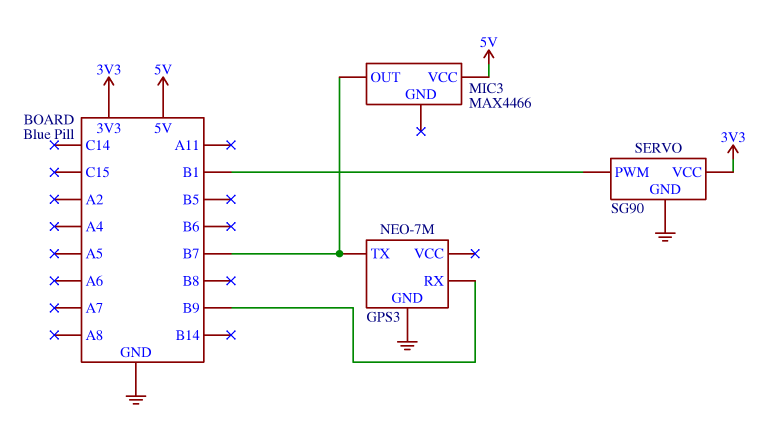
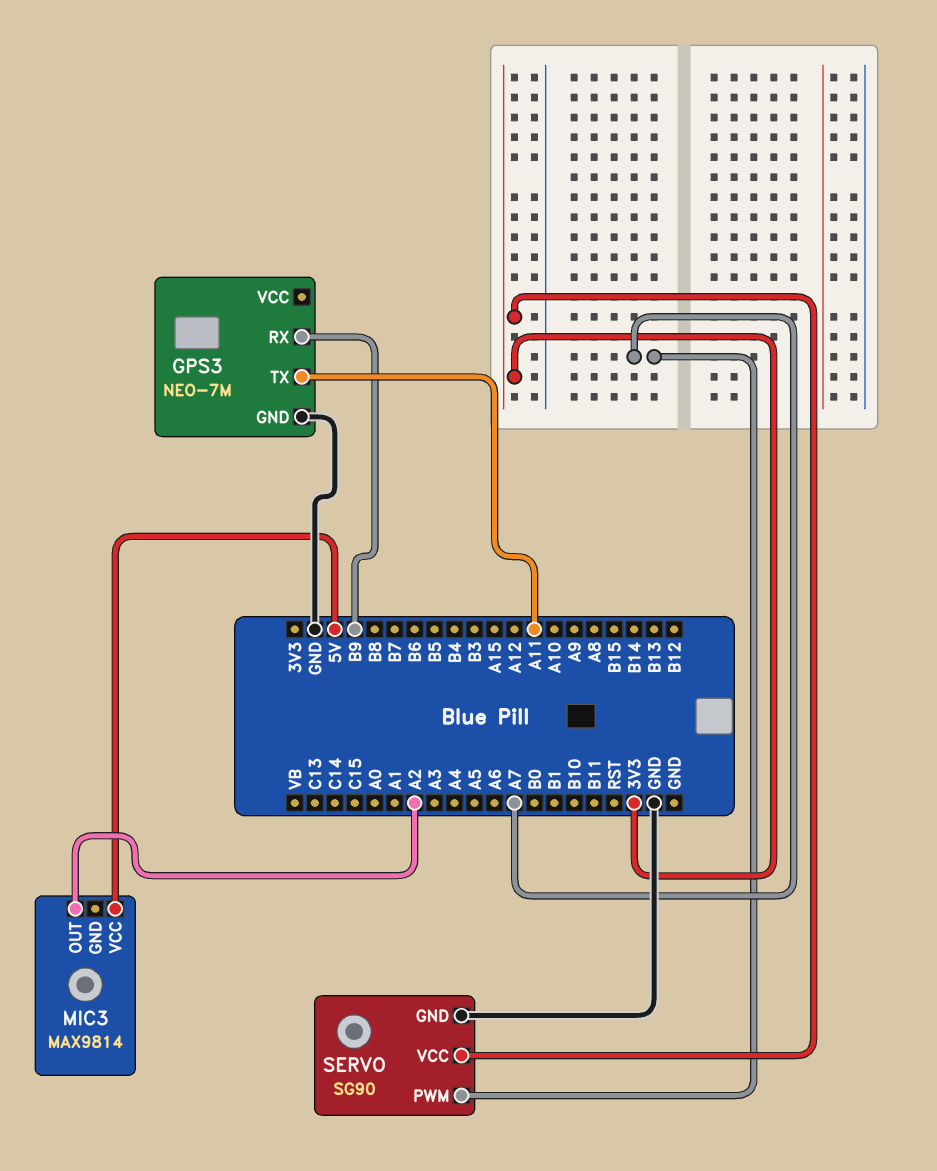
GPS3 pin TX: B7 -> A11
MIC3: MAX4466 -> MAX9814
MIC3 pin OUT: B7 -> A2
SERVO pin PWM: B1 -> A7

